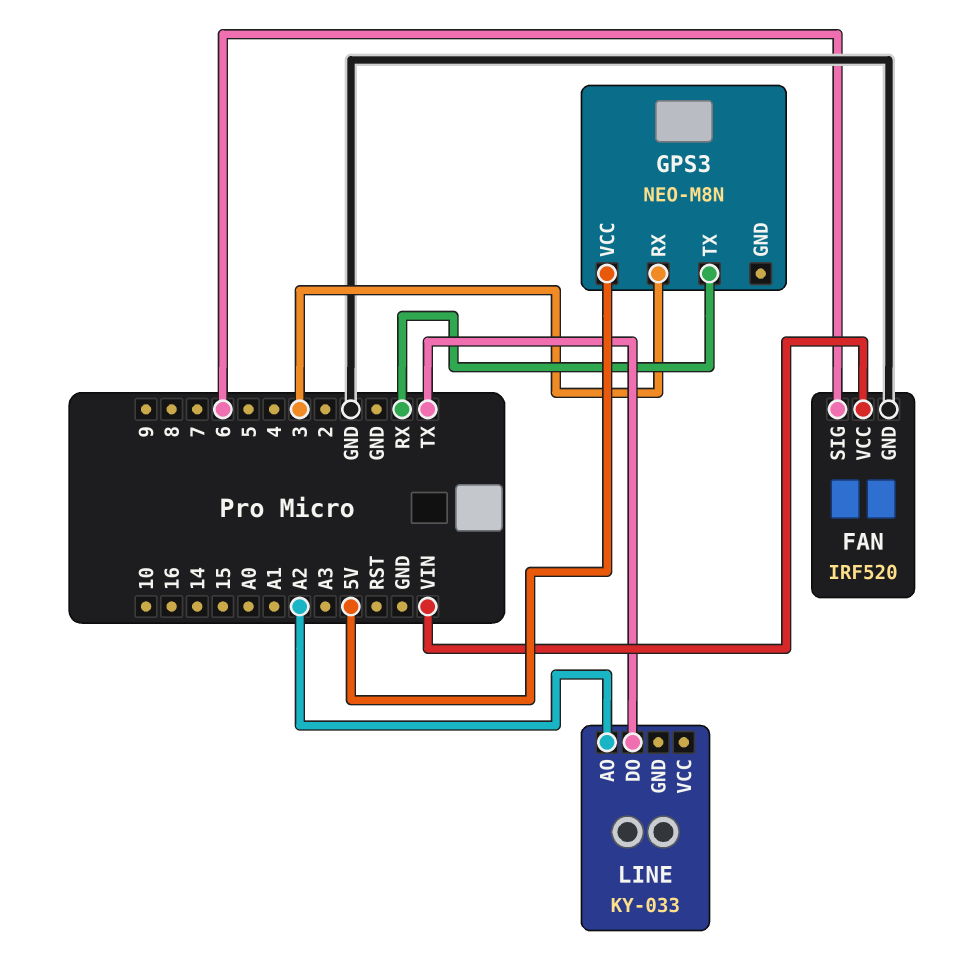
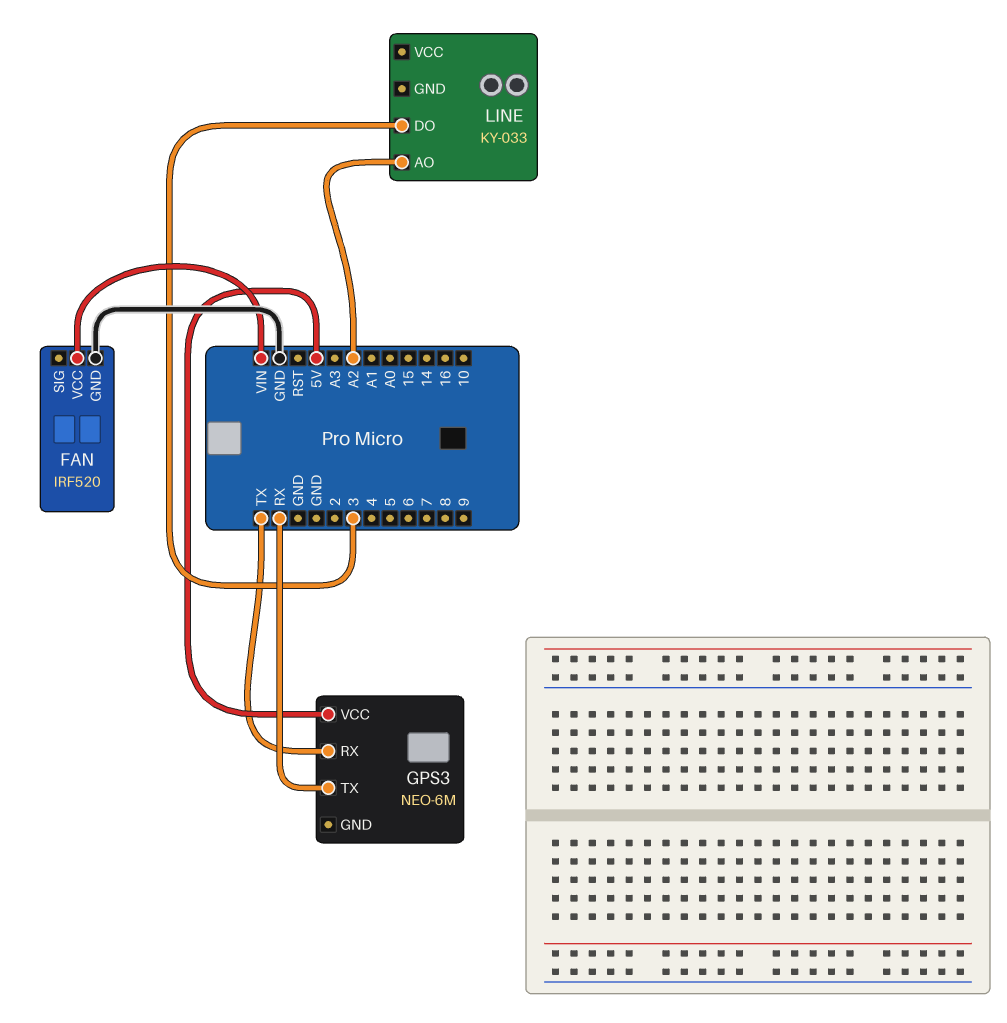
FAN pin SIG: 6 -> none
GPS3: NEO-M8N -> NEO-6M
GPS3 pin RX: 3 -> TX
LINE pin DO: TX -> 3

